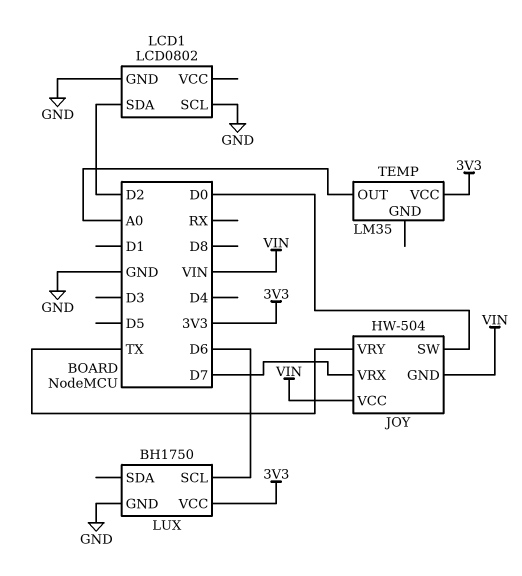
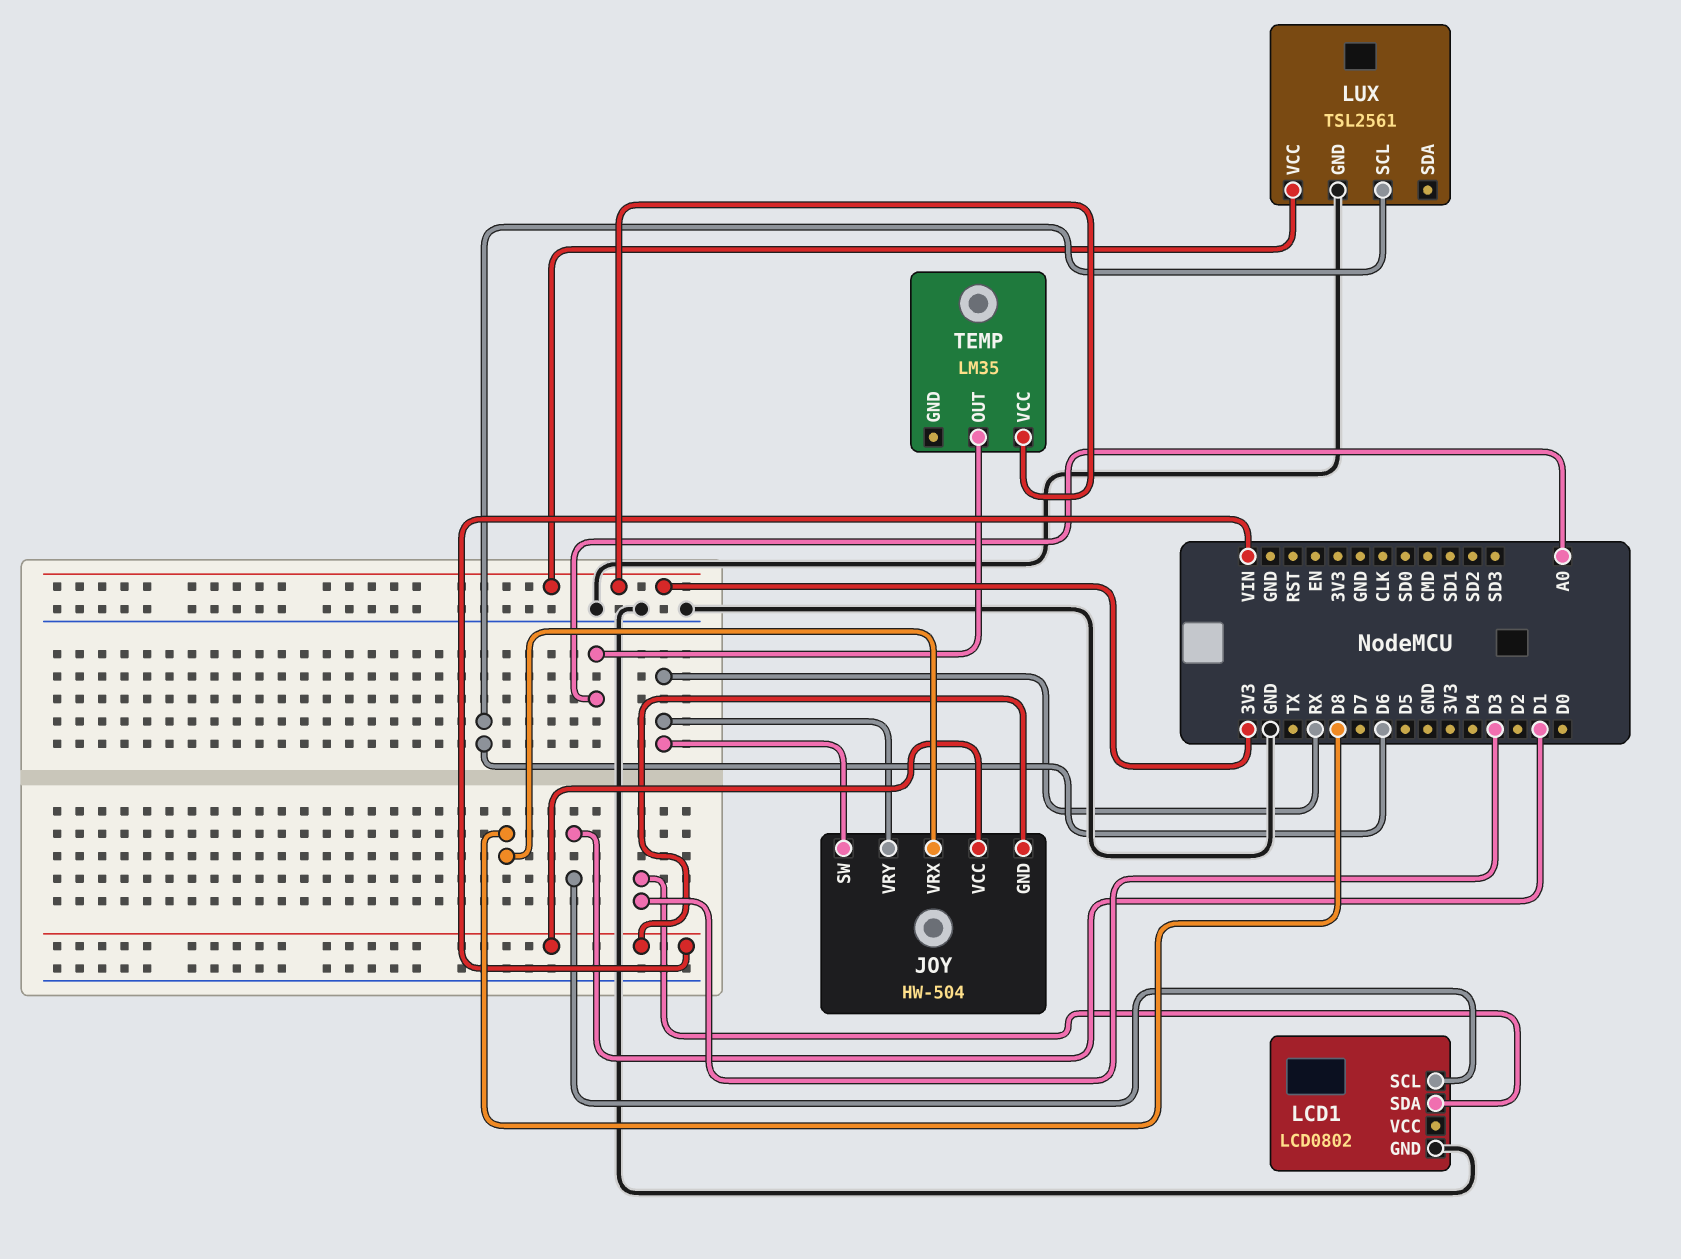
JOY pin SW: D0 -> RX
JOY pin VRX: D7 -> D8
JOY pin VRY: TX -> RX
LCD1 pin SCL: GND -> D1
LCD1 pin SDA: D2 -> D3
LUX: BH1750 -> TSL2561

